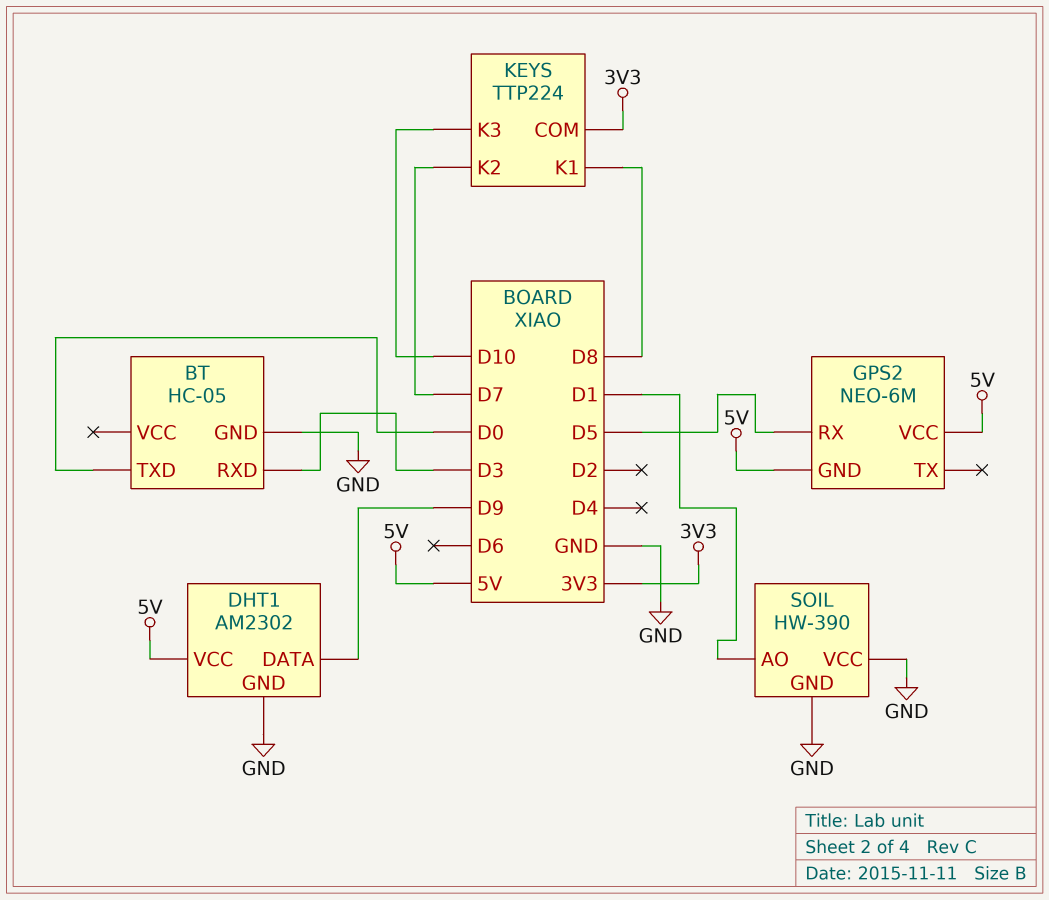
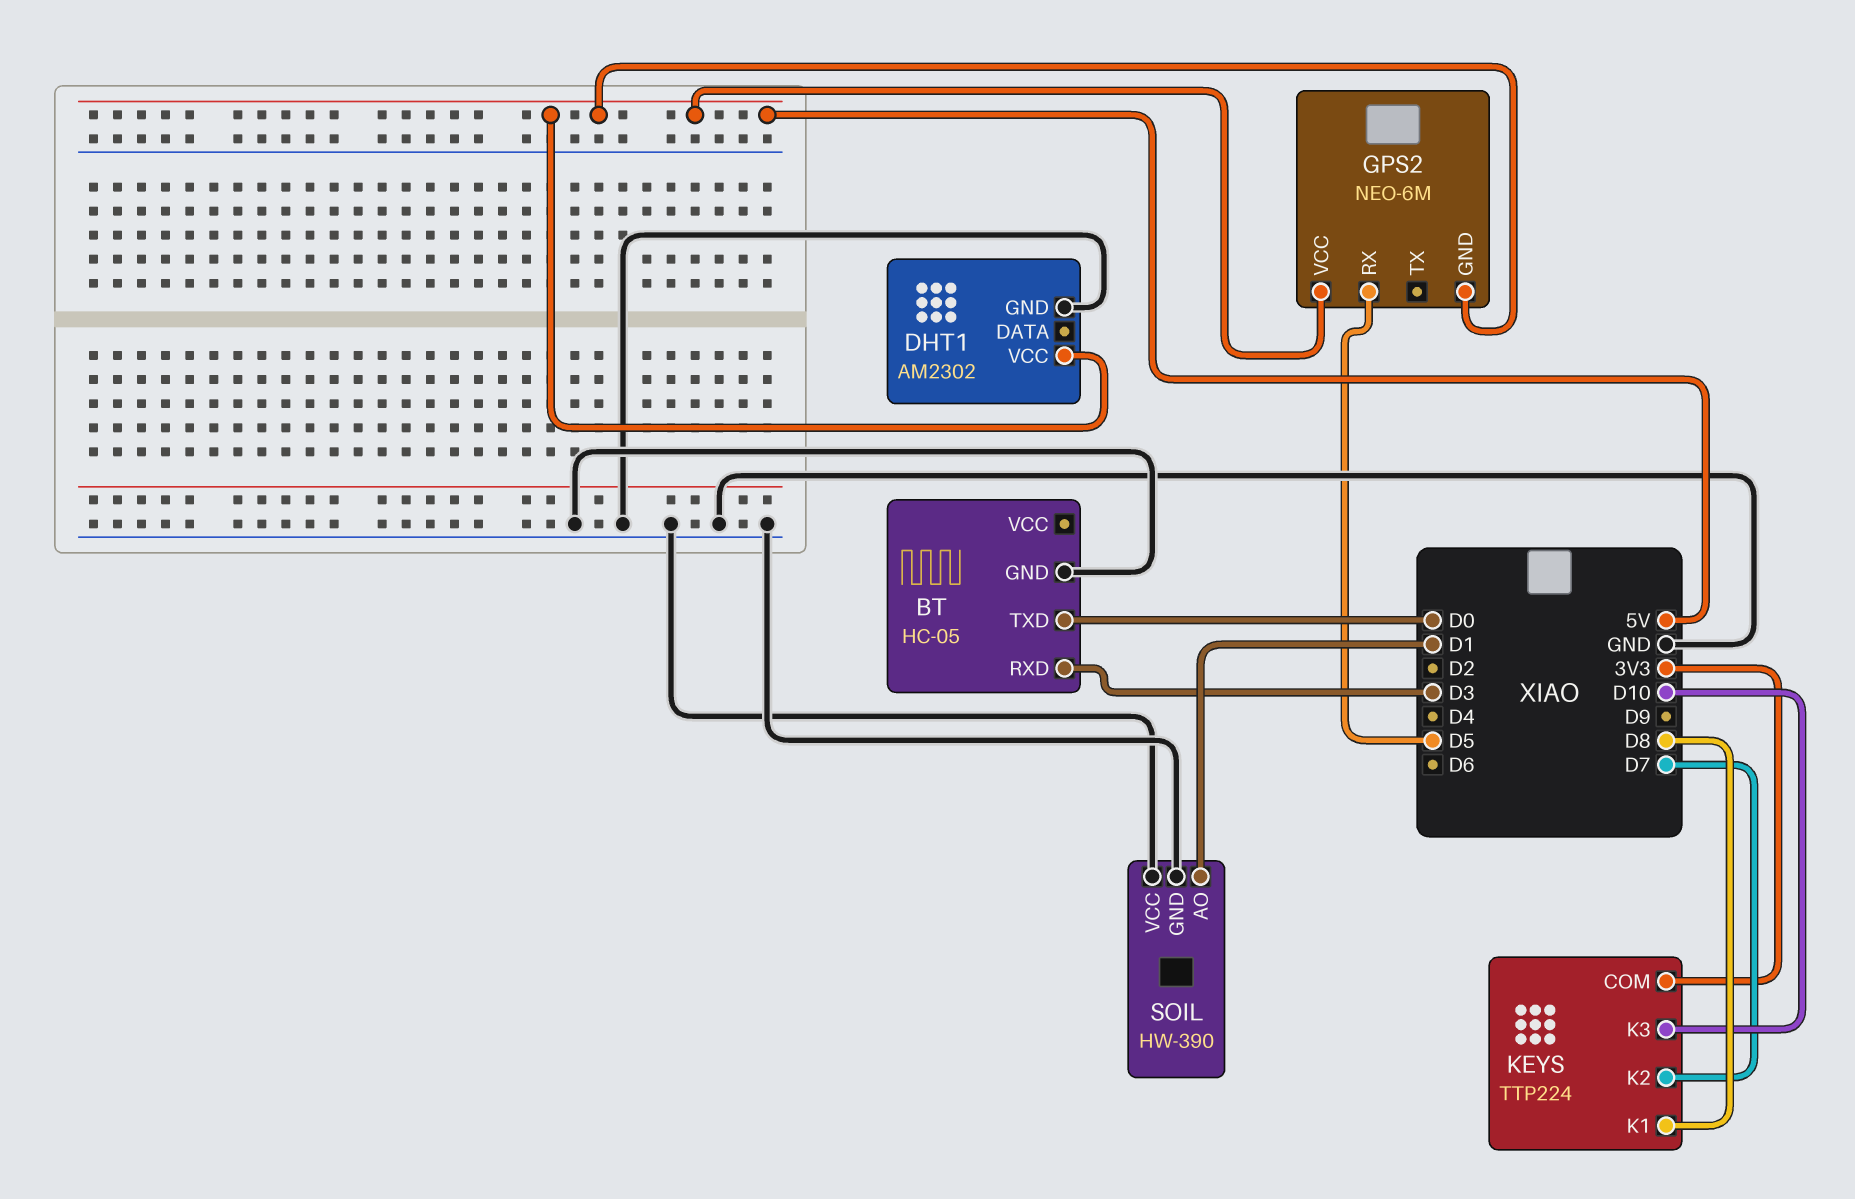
DHT1 pin DATA: D9 -> none

